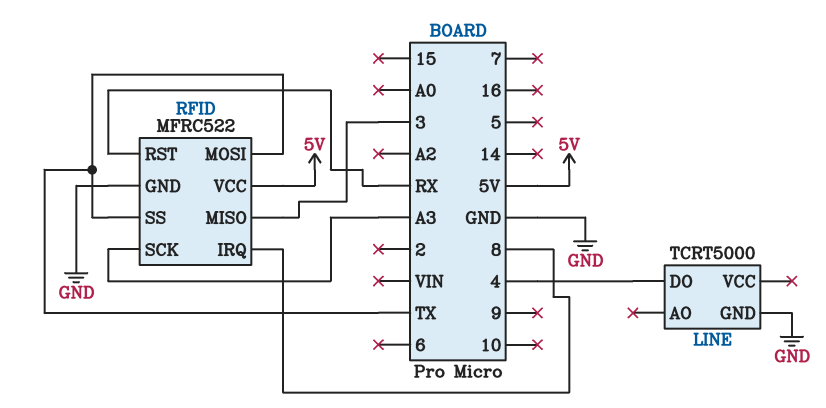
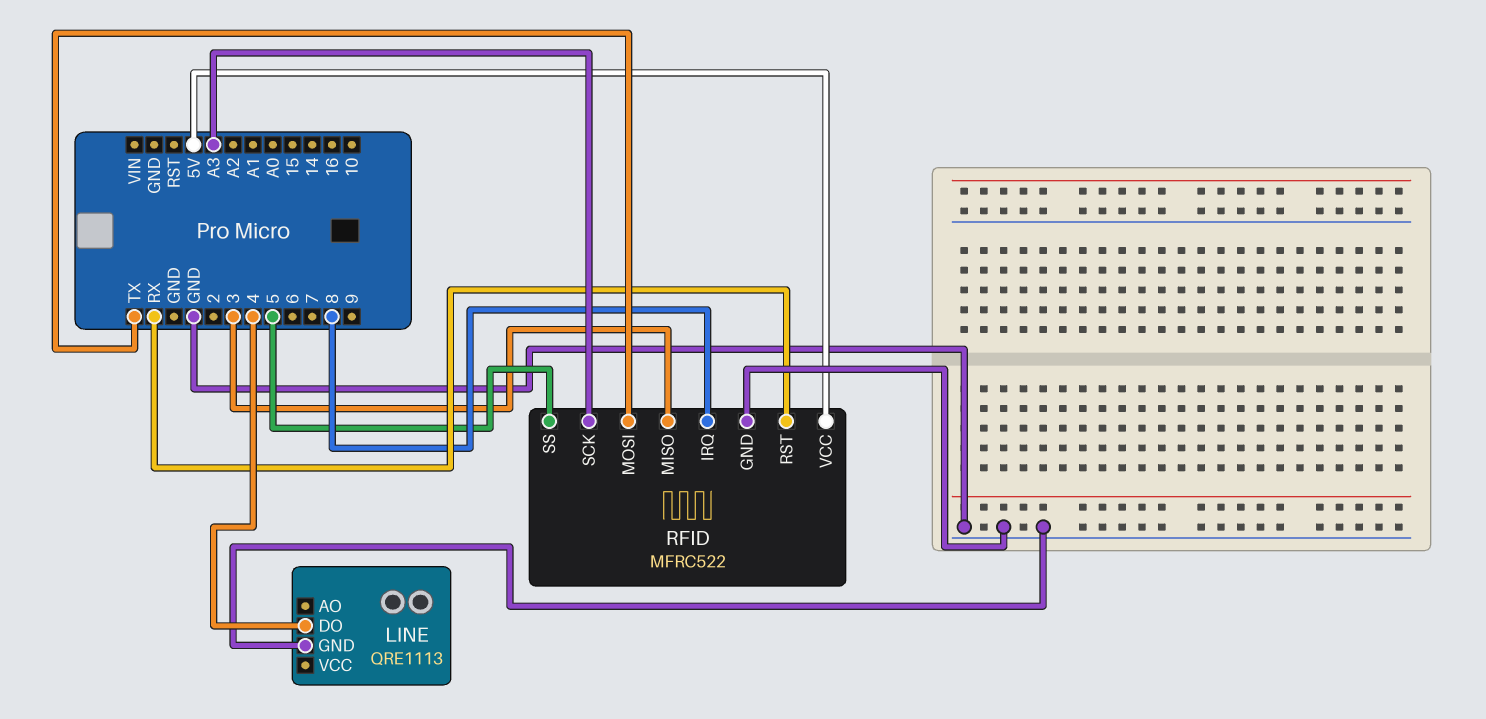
LINE: TCRT5000 -> QRE1113
RFID pin SS: TX -> 5

